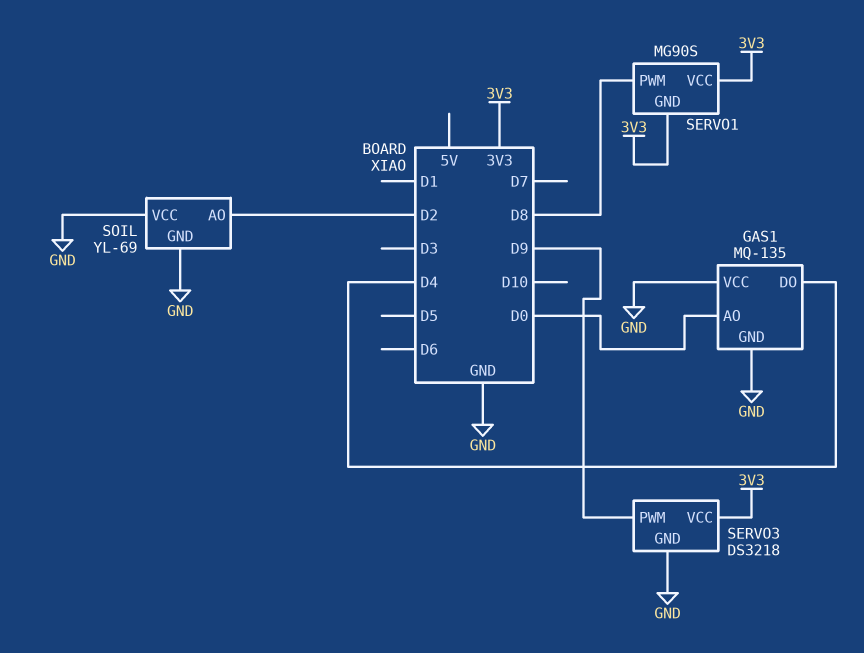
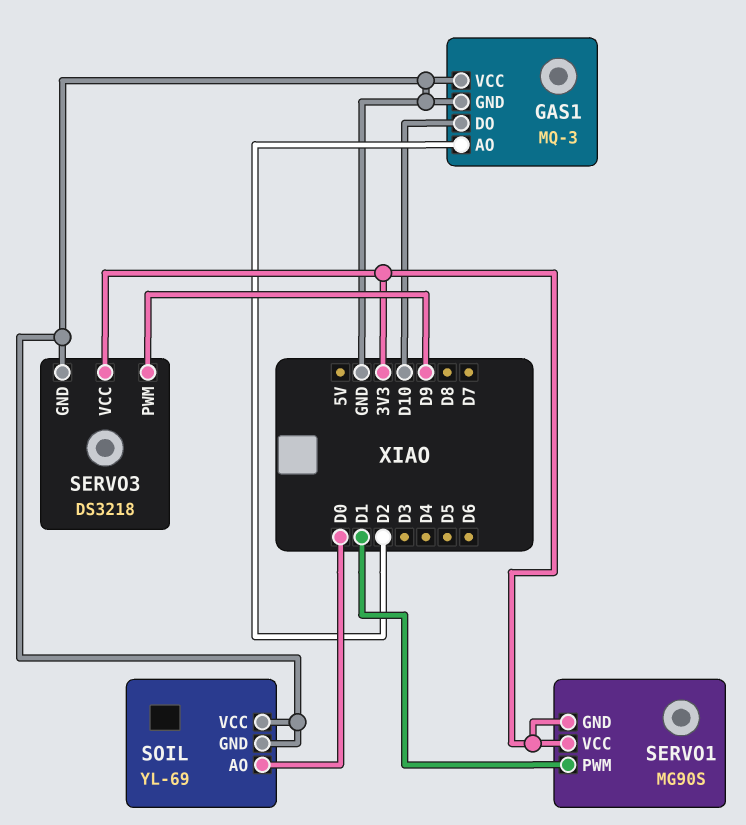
GAS1: MQ-135 -> MQ-3
GAS1 pin AO: D0 -> D2
GAS1 pin DO: D4 -> D10
SERVO1 pin PWM: D8 -> D1
SOIL pin AO: D2 -> D0

